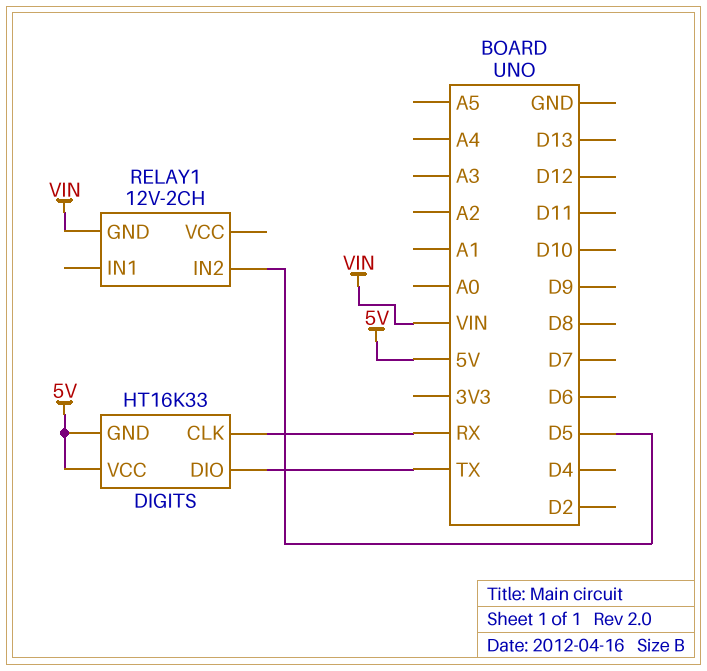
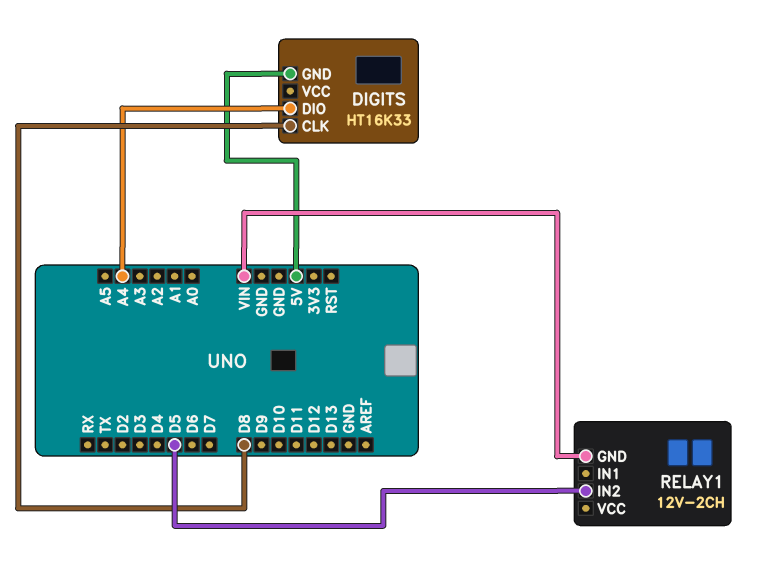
DIGITS pin CLK: RX -> D8
DIGITS pin DIO: TX -> A4
DIGITS pin VCC: 5V -> none

